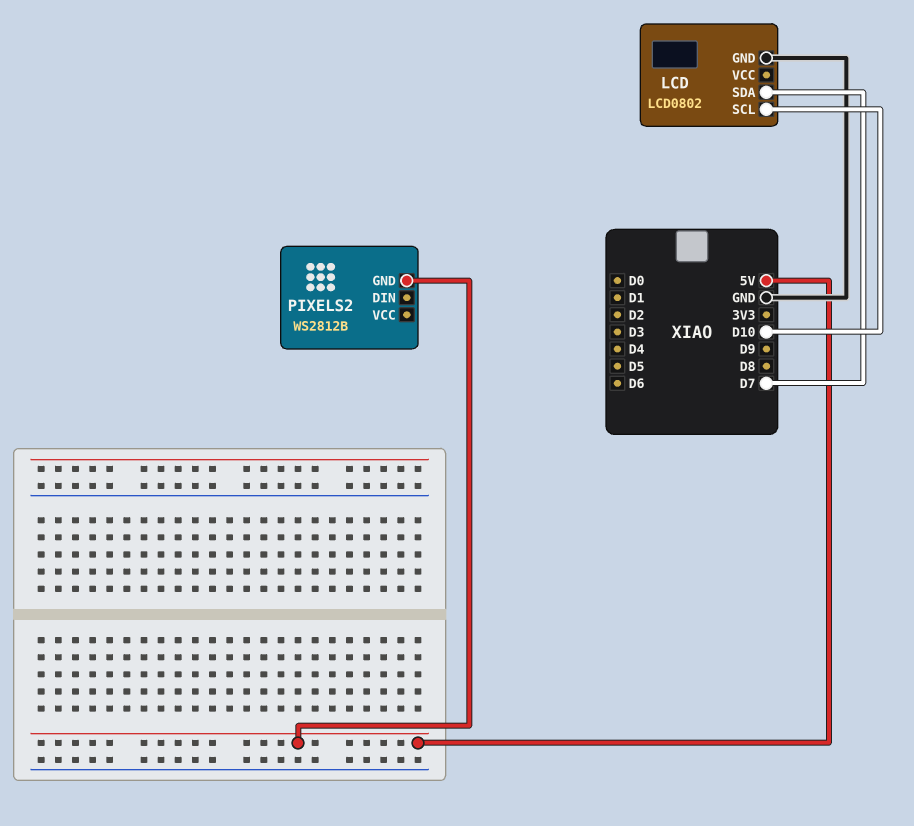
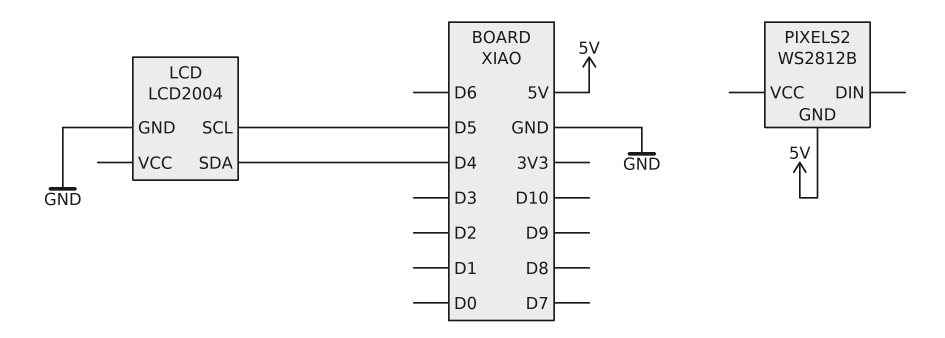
LCD: LCD0802 -> LCD2004
LCD pin SCL: D10 -> D5
LCD pin SDA: D7 -> D4

